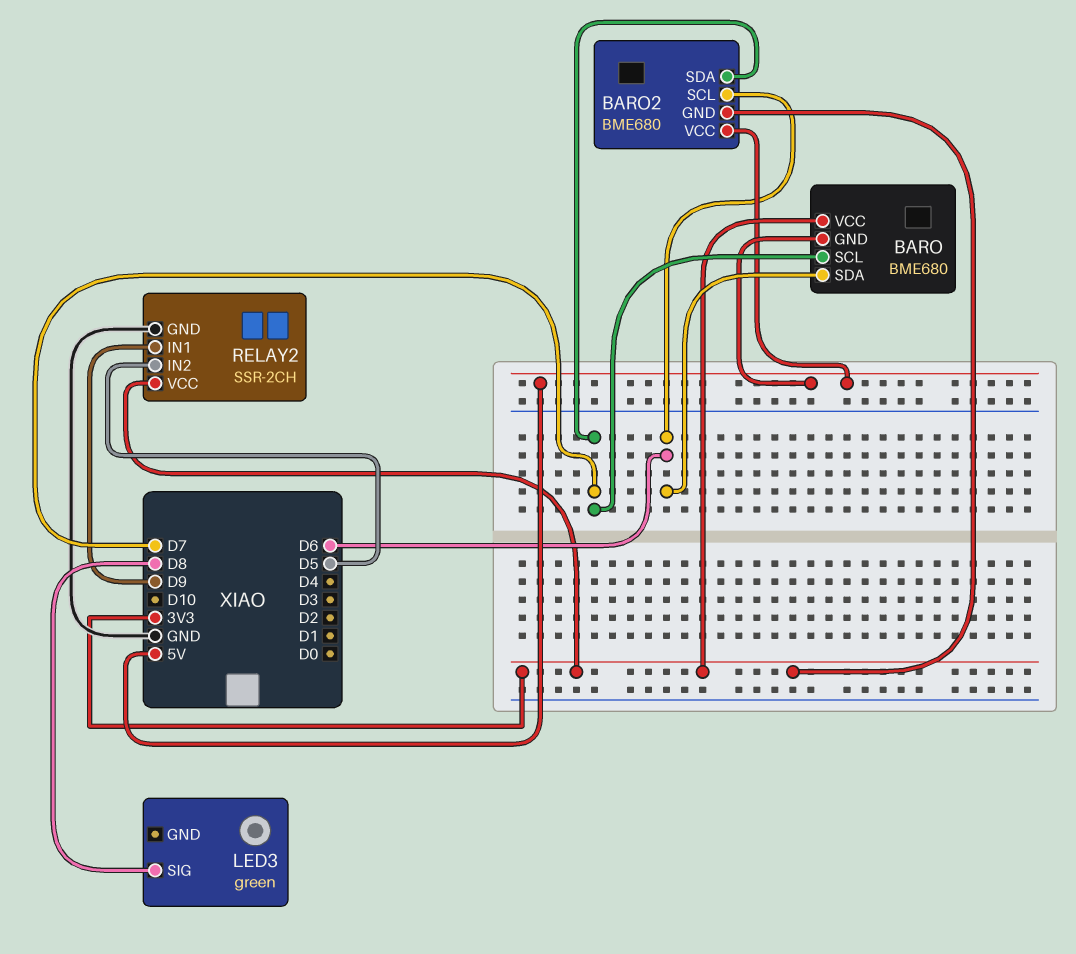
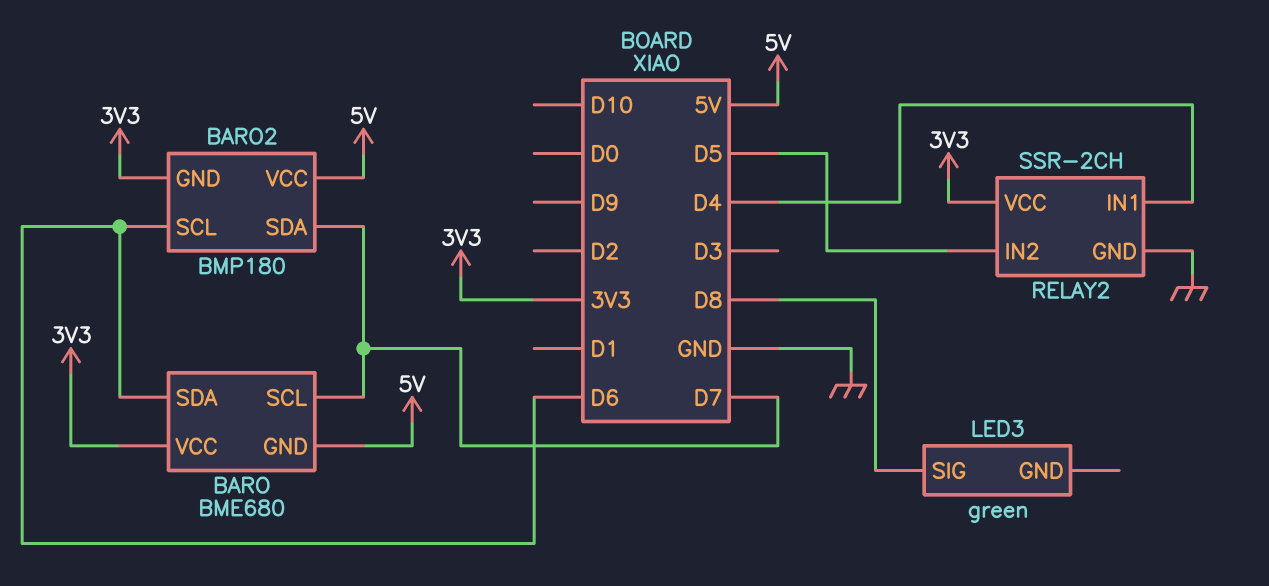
BARO2: BME680 -> BMP180
RELAY2 pin IN1: D9 -> D4

